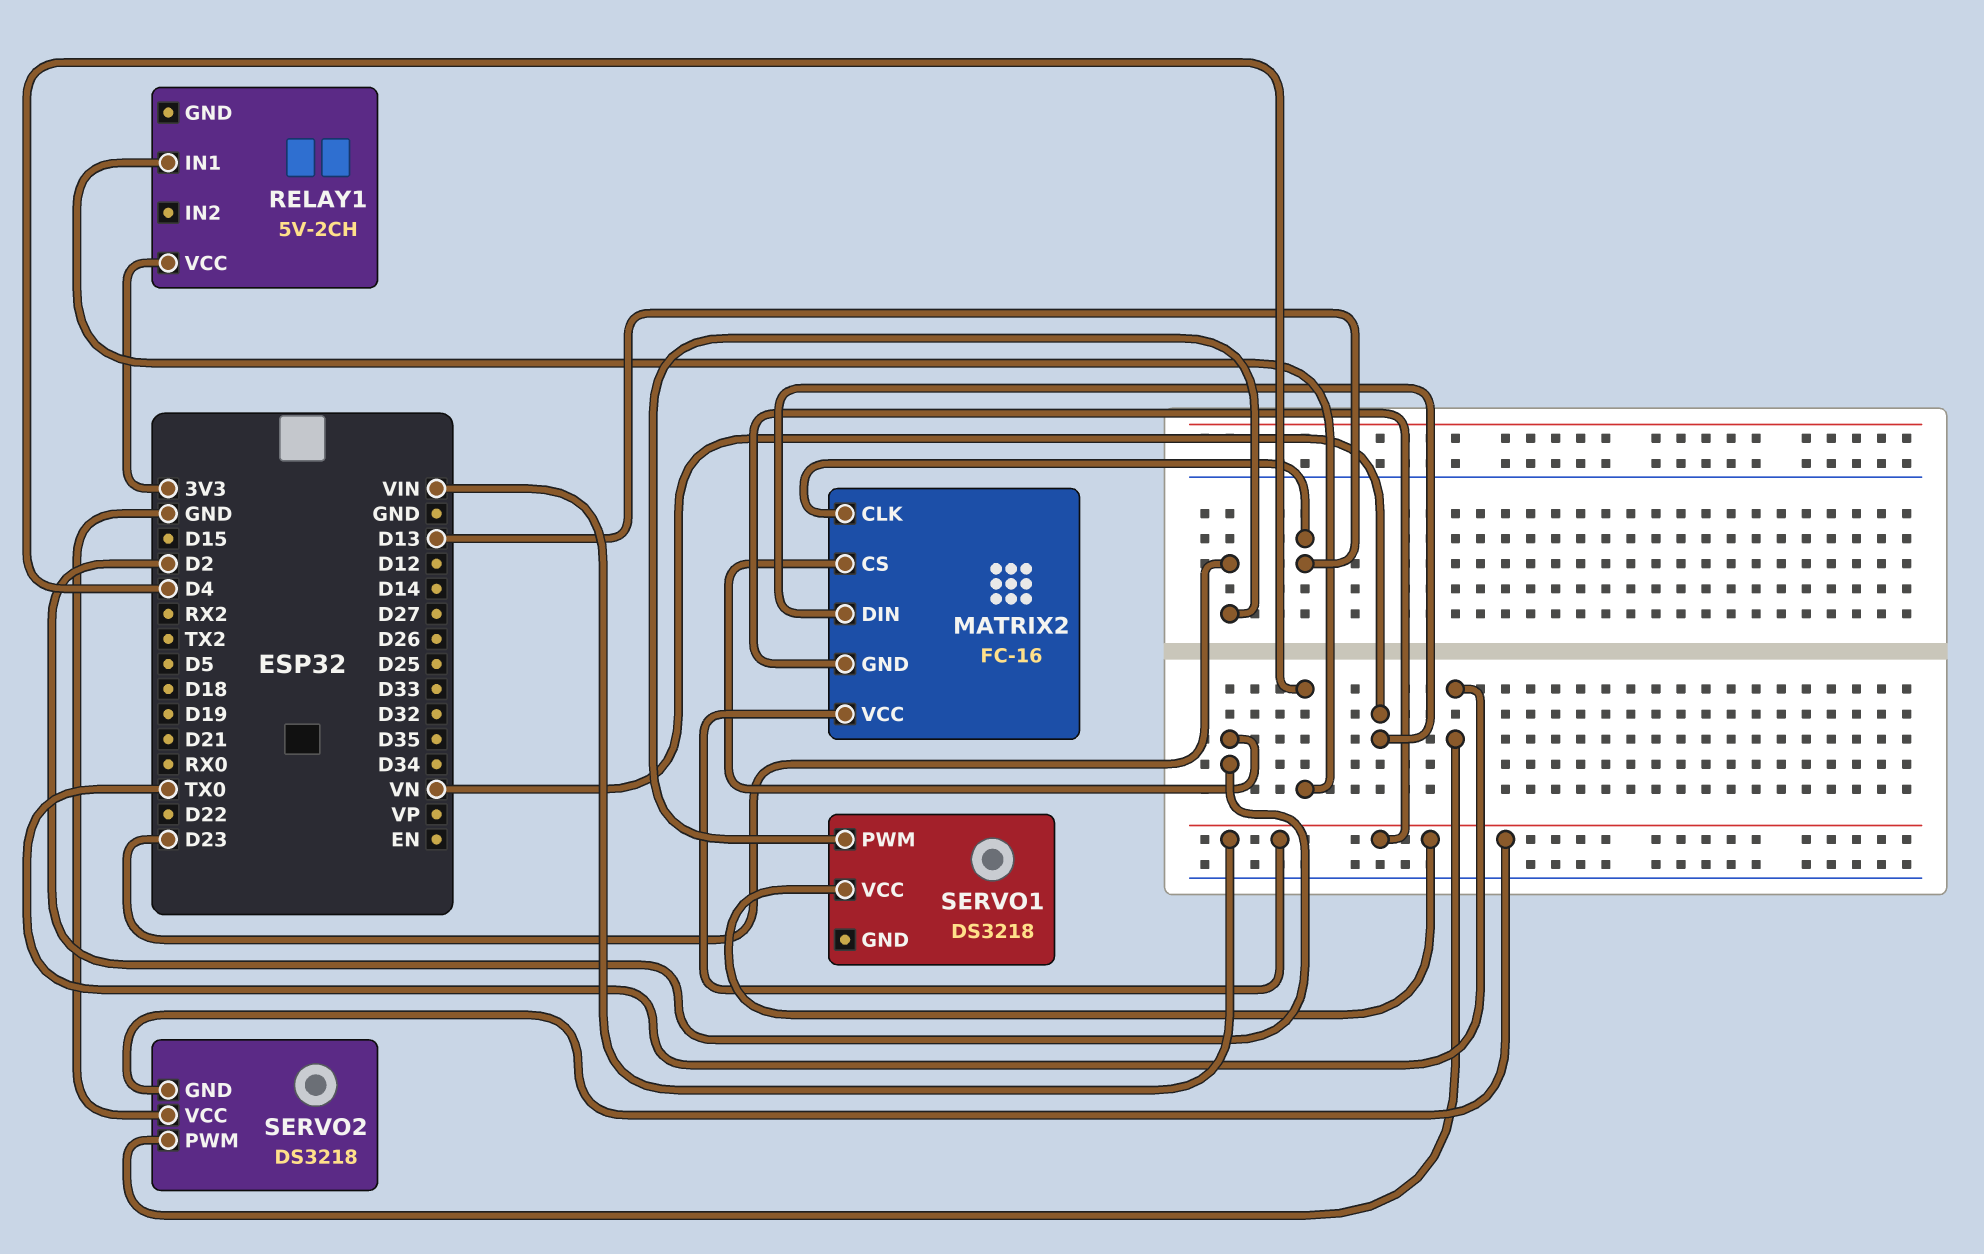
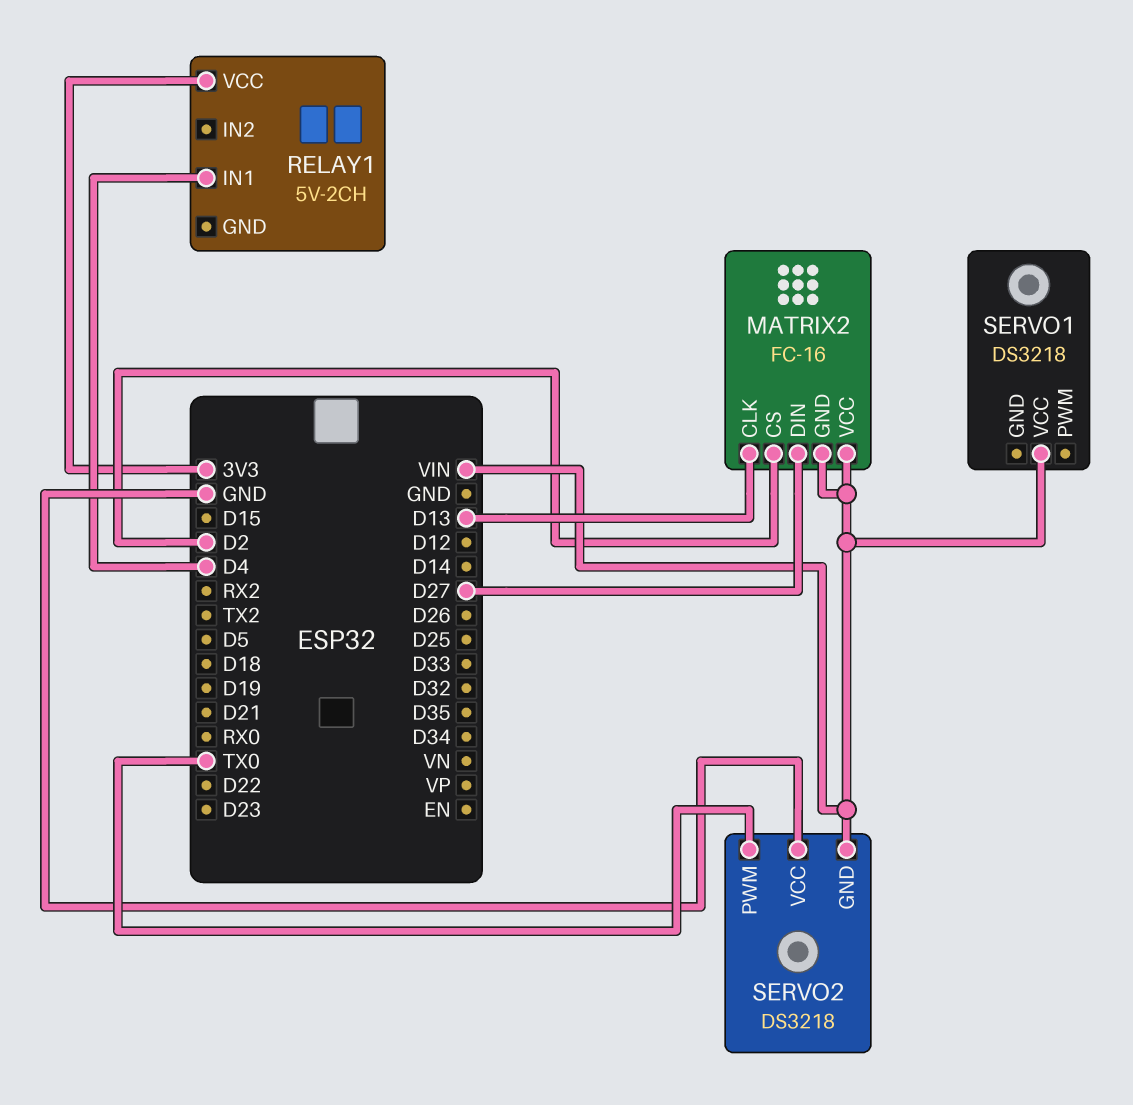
MATRIX2 pin DIN: VN -> D27
SERVO1 pin PWM: D23 -> none

